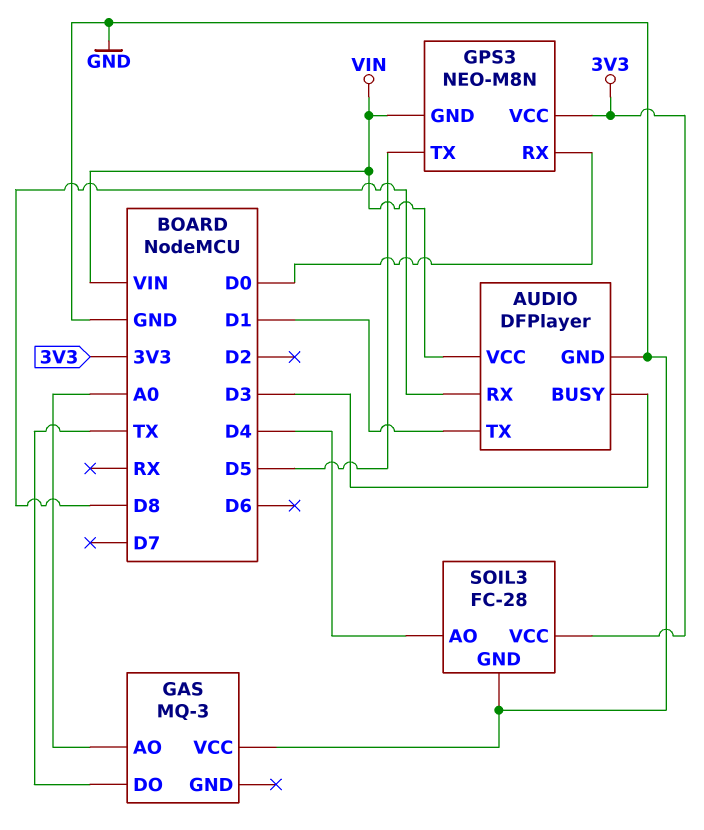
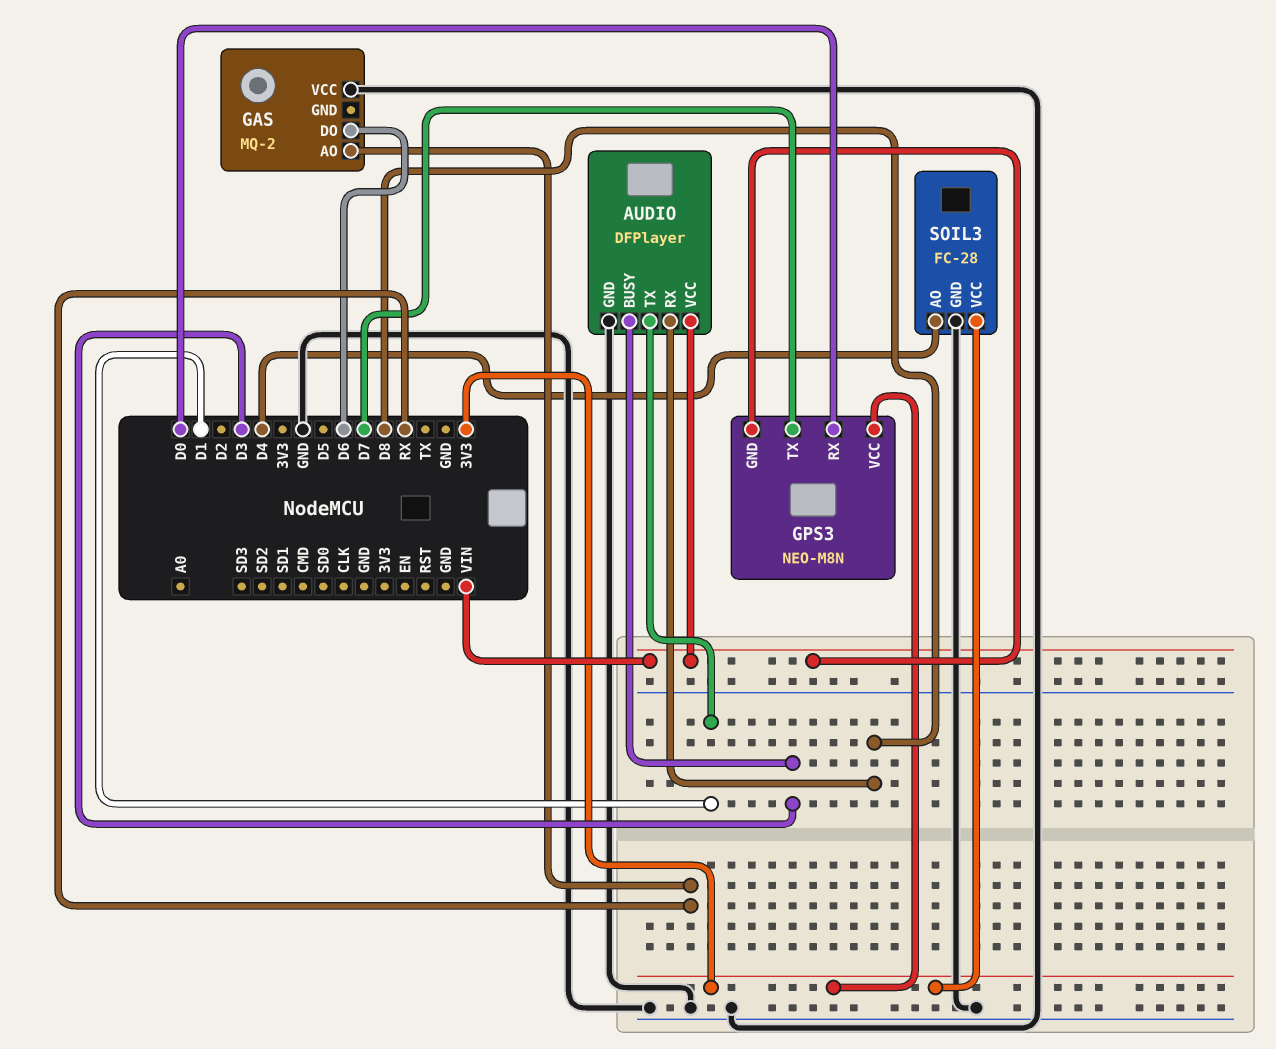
GAS: MQ-3 -> MQ-2
GAS pin AO: A0 -> RX
GAS pin DO: TX -> D6
GPS3 pin TX: D5 -> D7

